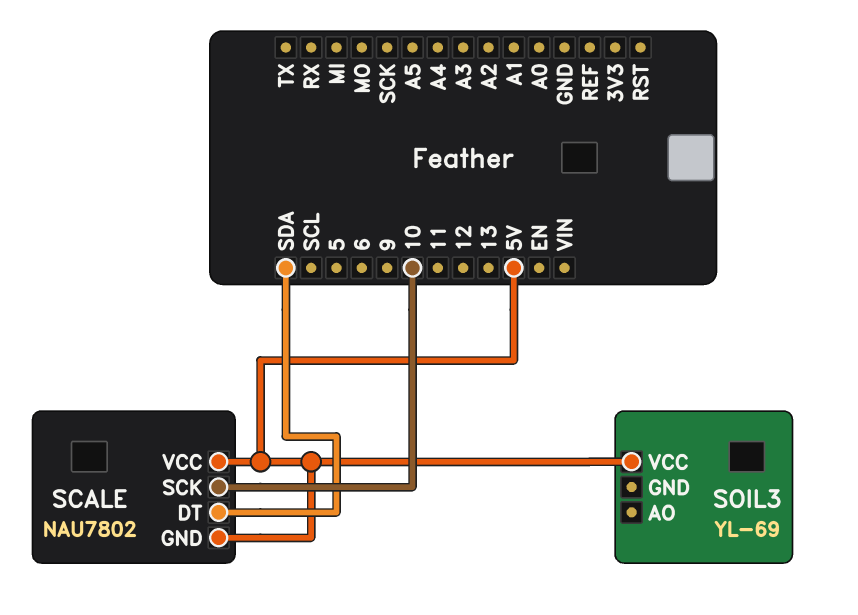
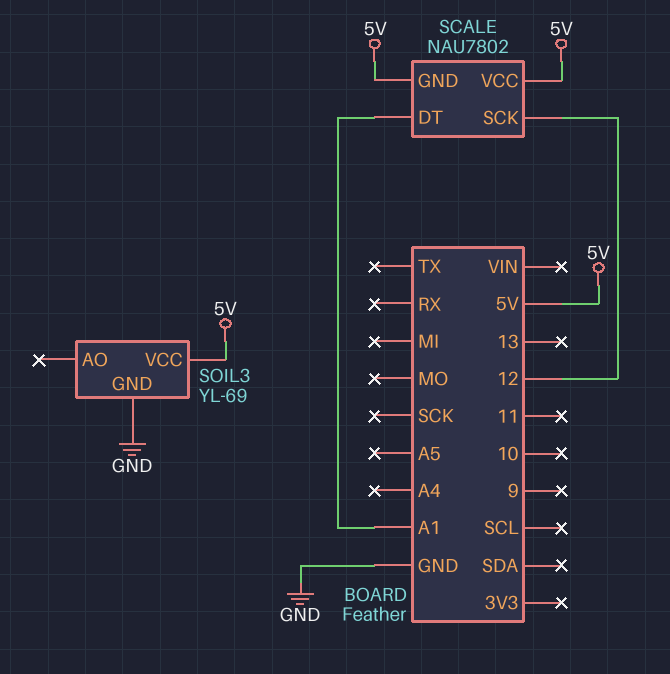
SCALE pin DT: SDA -> A1
SCALE pin SCK: 10 -> 12
SOIL3 pin GND: none -> GND

